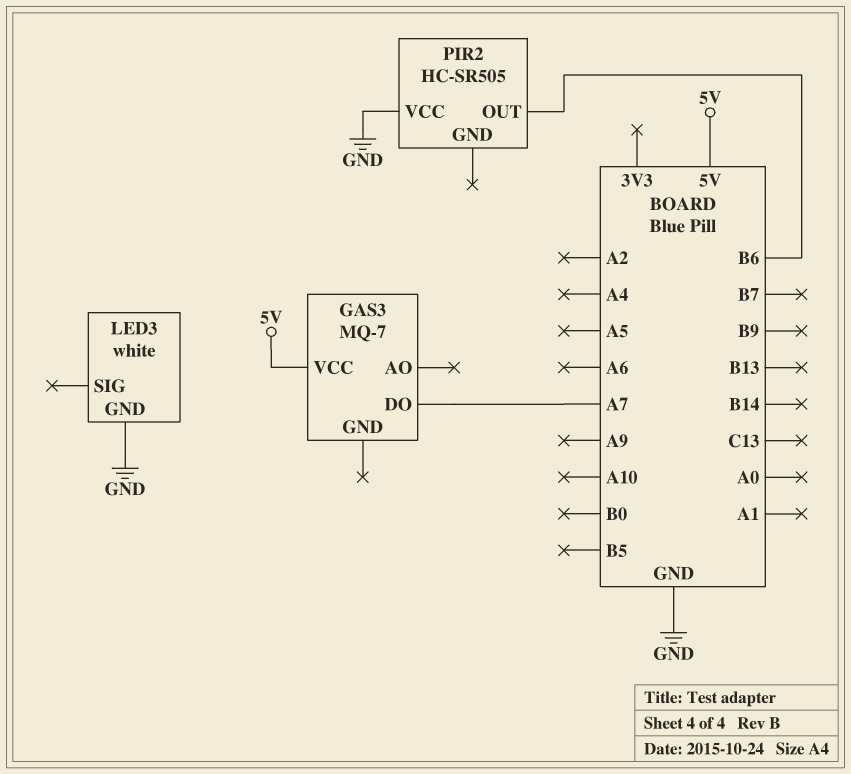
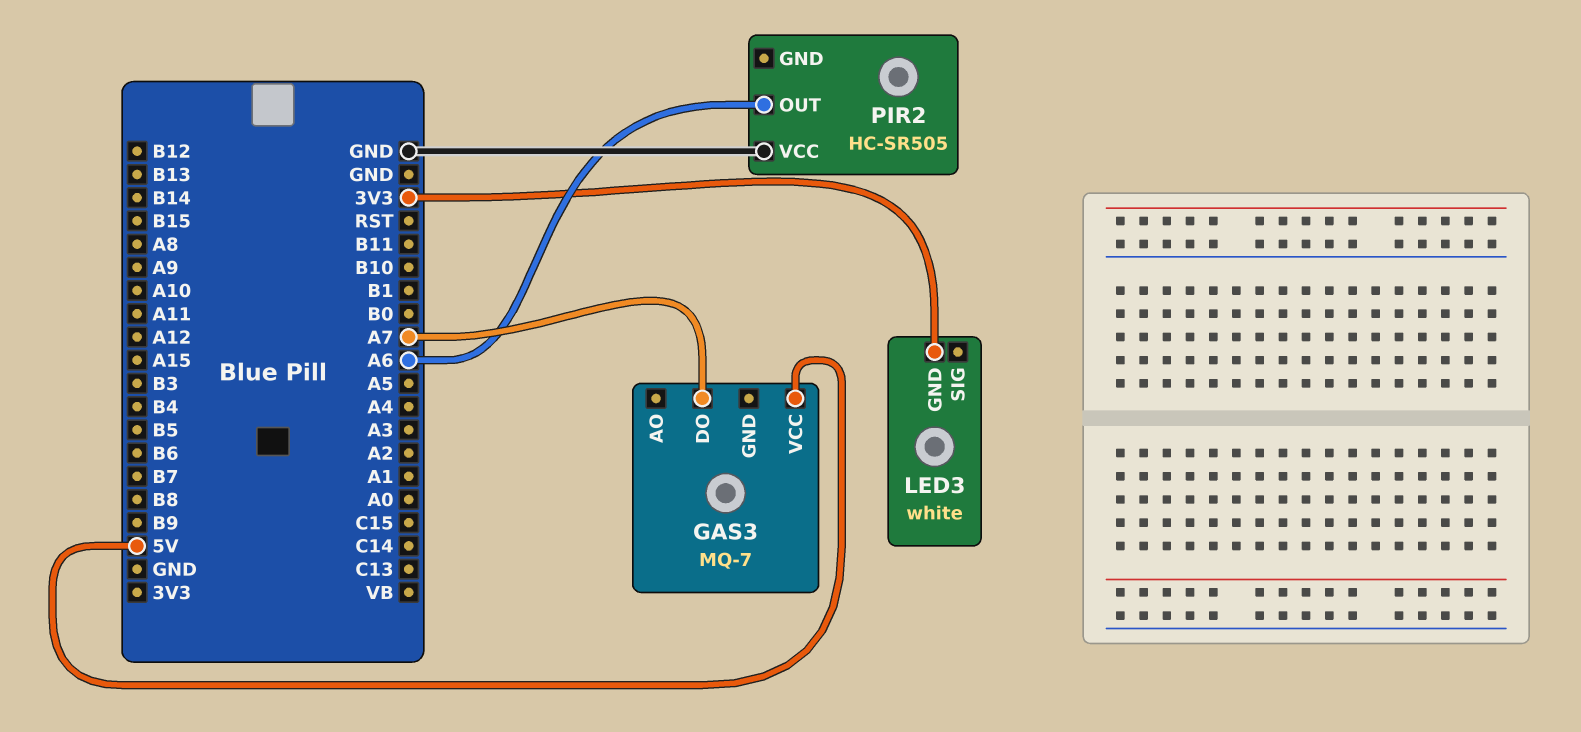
LED3 pin GND: GND -> 3V3
PIR2 pin OUT: B6 -> A6

